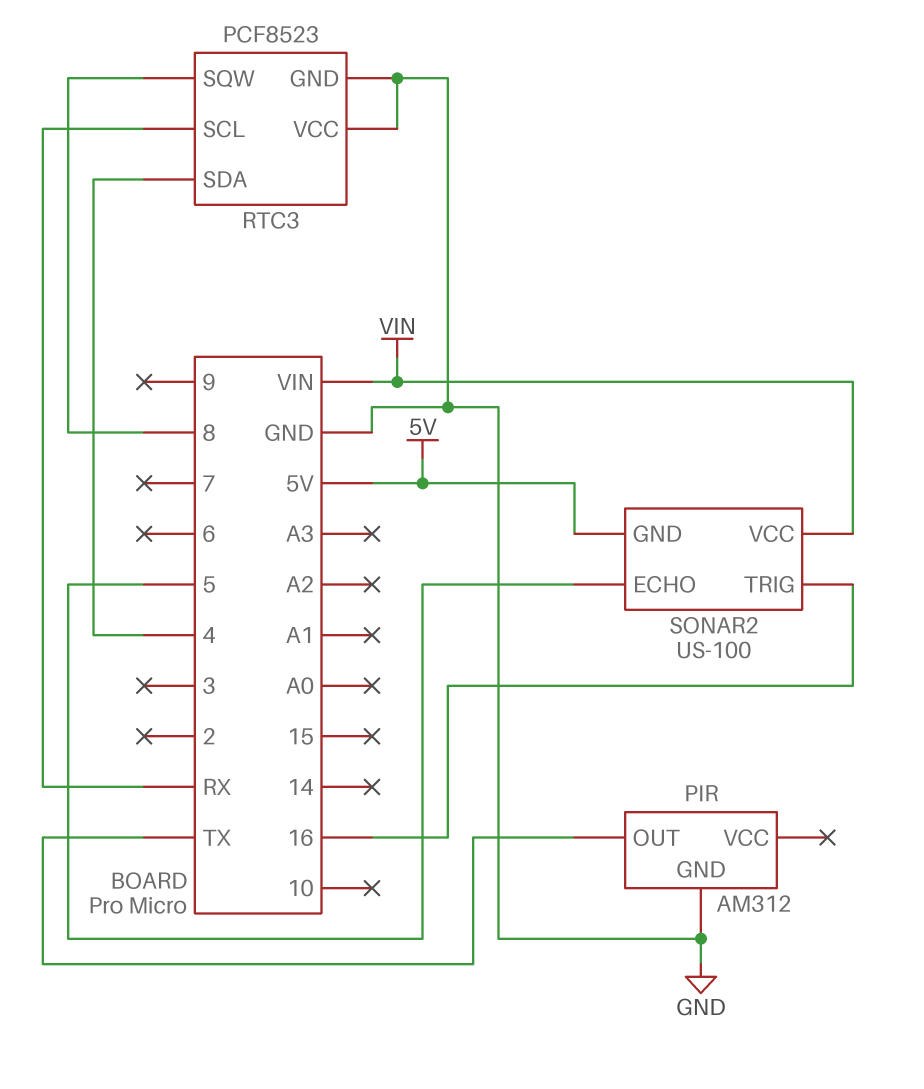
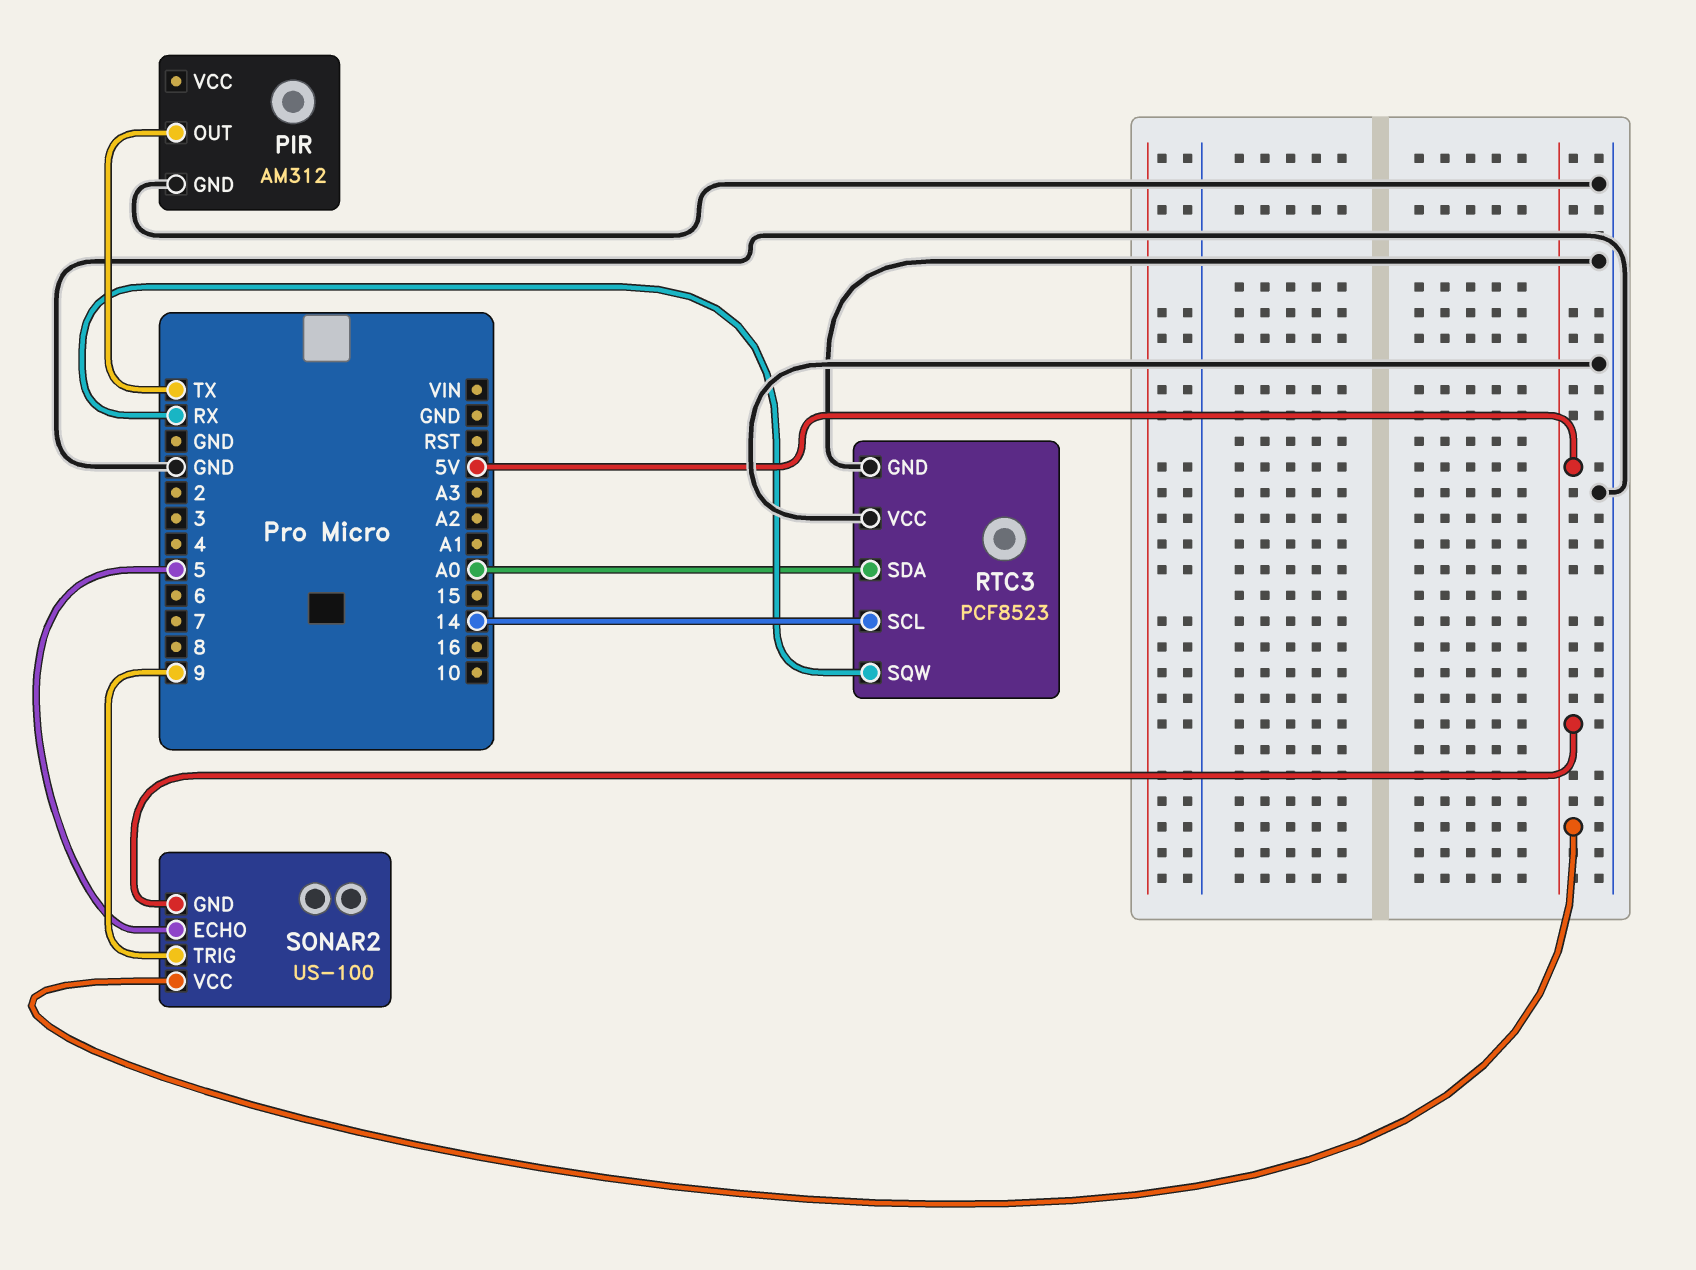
RTC3 pin SCL: RX -> 14
RTC3 pin SDA: 4 -> A0
RTC3 pin SQW: 8 -> RX
SONAR2 pin TRIG: 16 -> 9
SONAR2 pin VCC: VIN -> 5V

